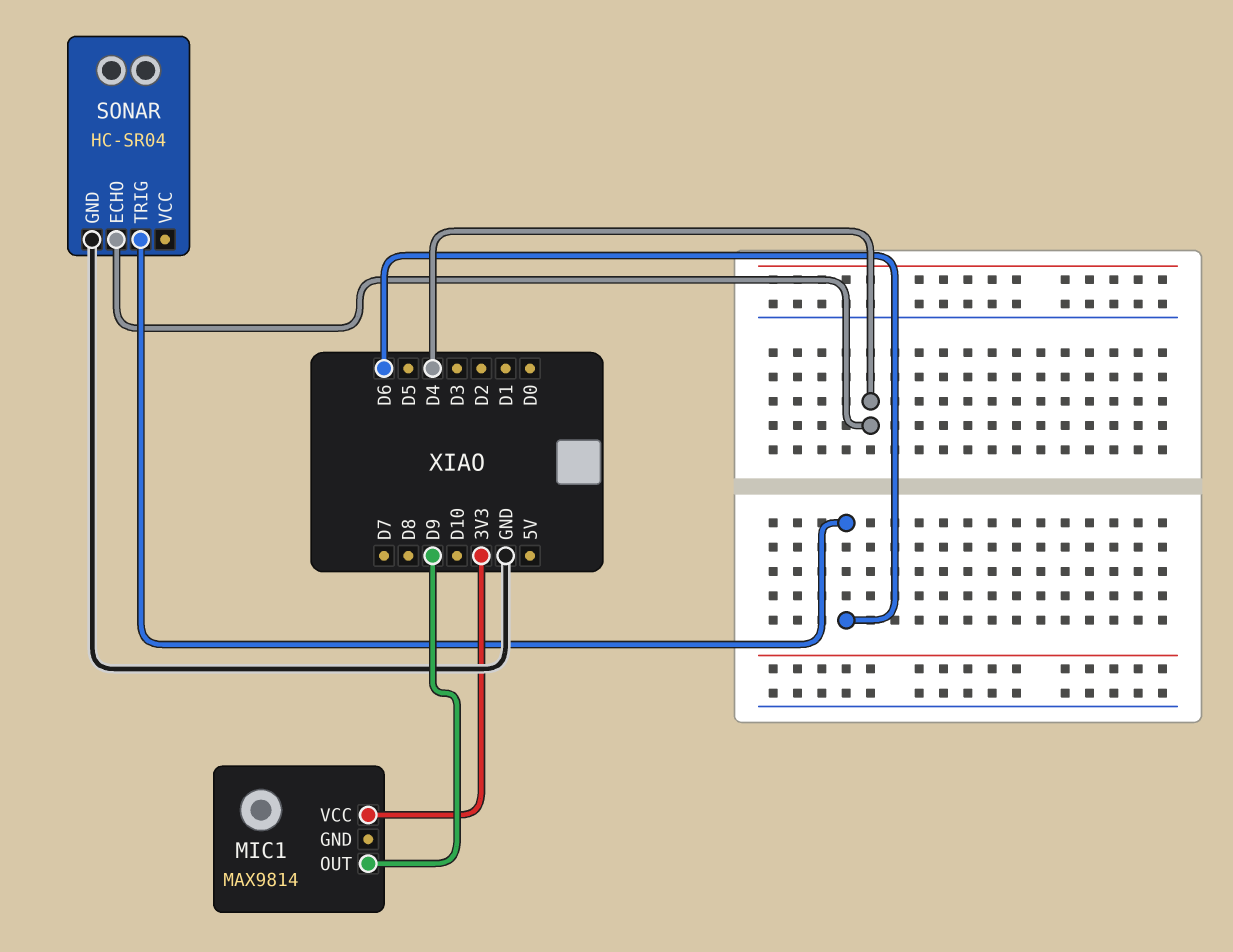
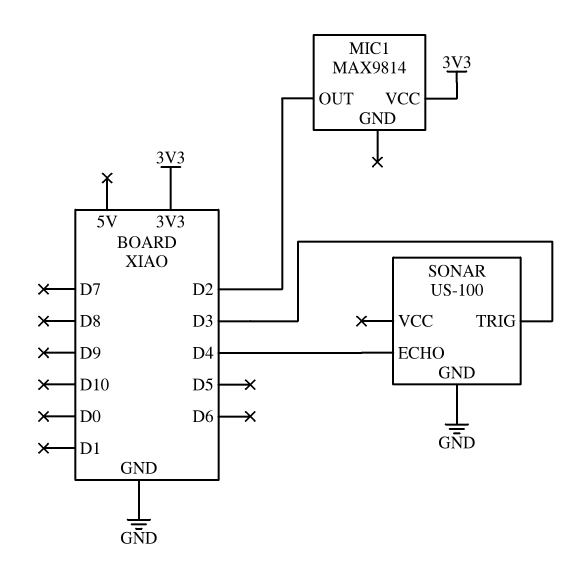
MIC1 pin OUT: D9 -> D2
SONAR: HC-SR04 -> US-100
SONAR pin TRIG: D6 -> D3

